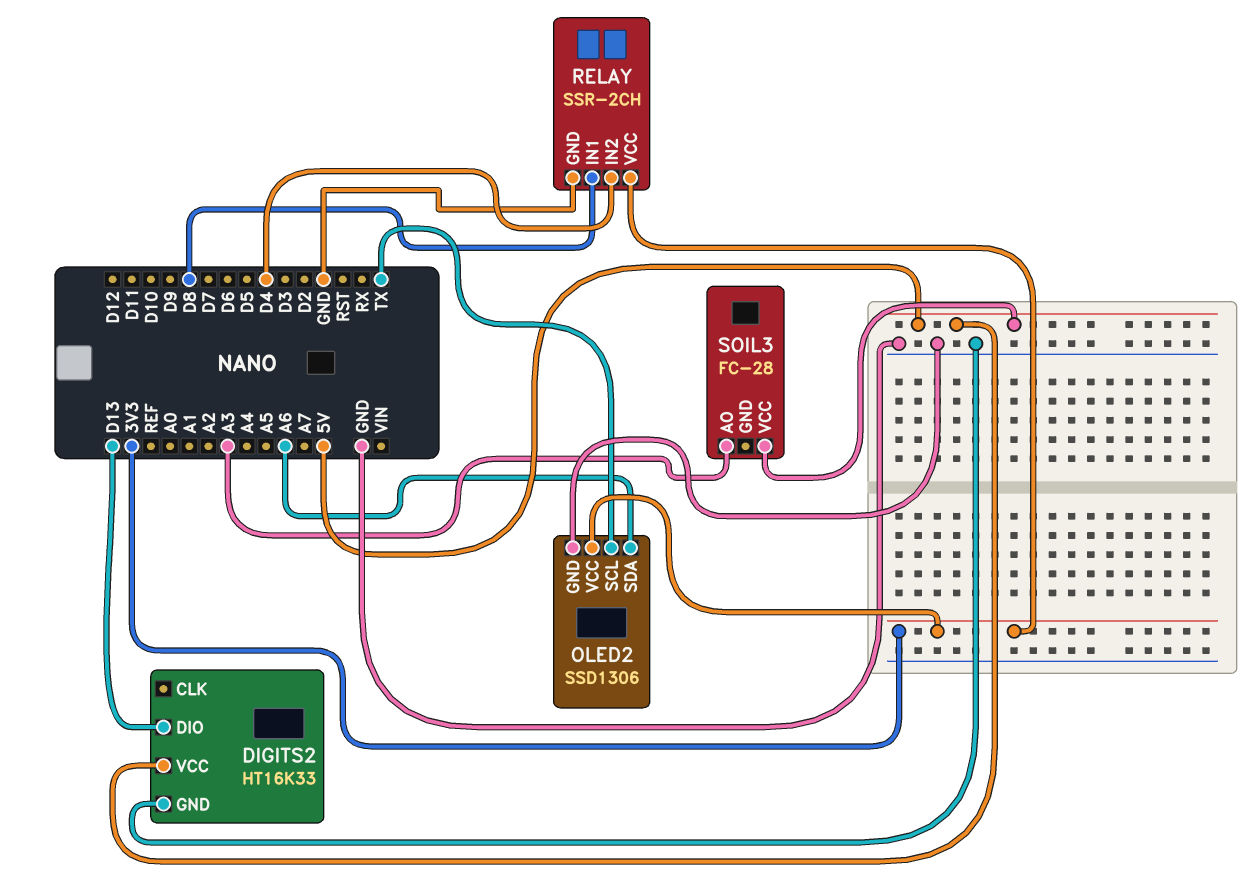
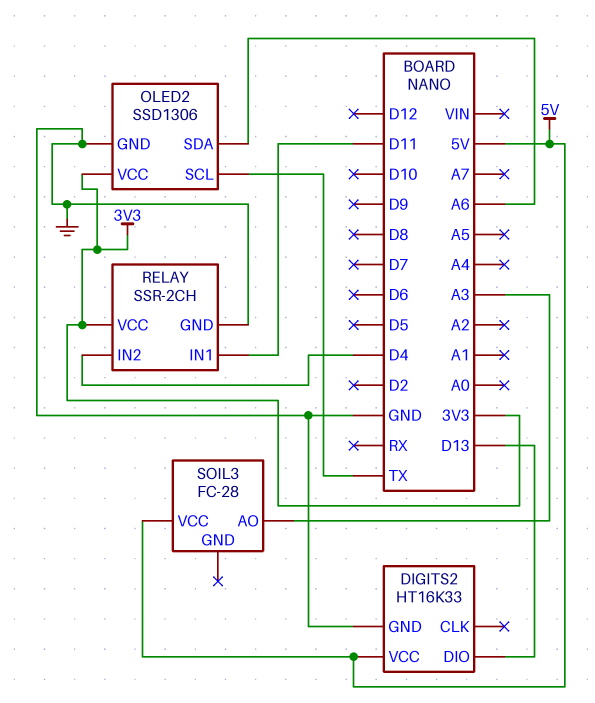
RELAY pin IN1: D8 -> D11

